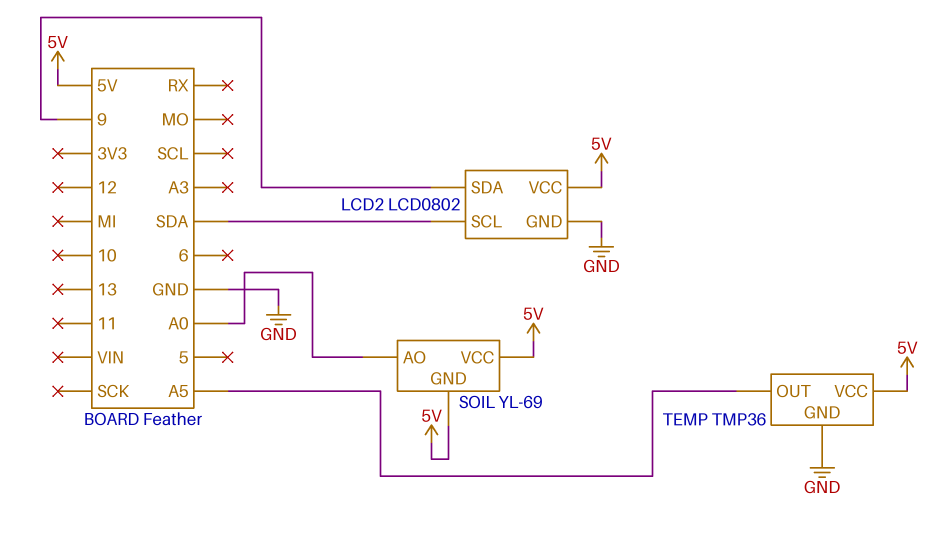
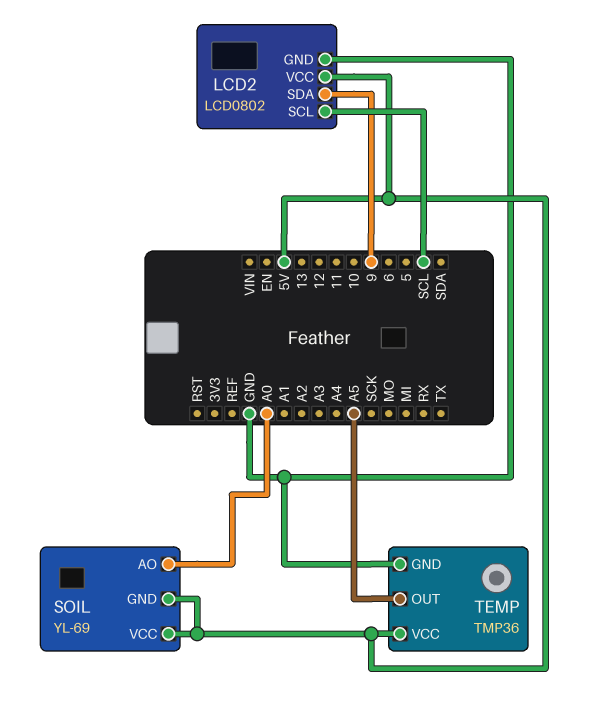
LCD2 pin SCL: SDA -> SCL

